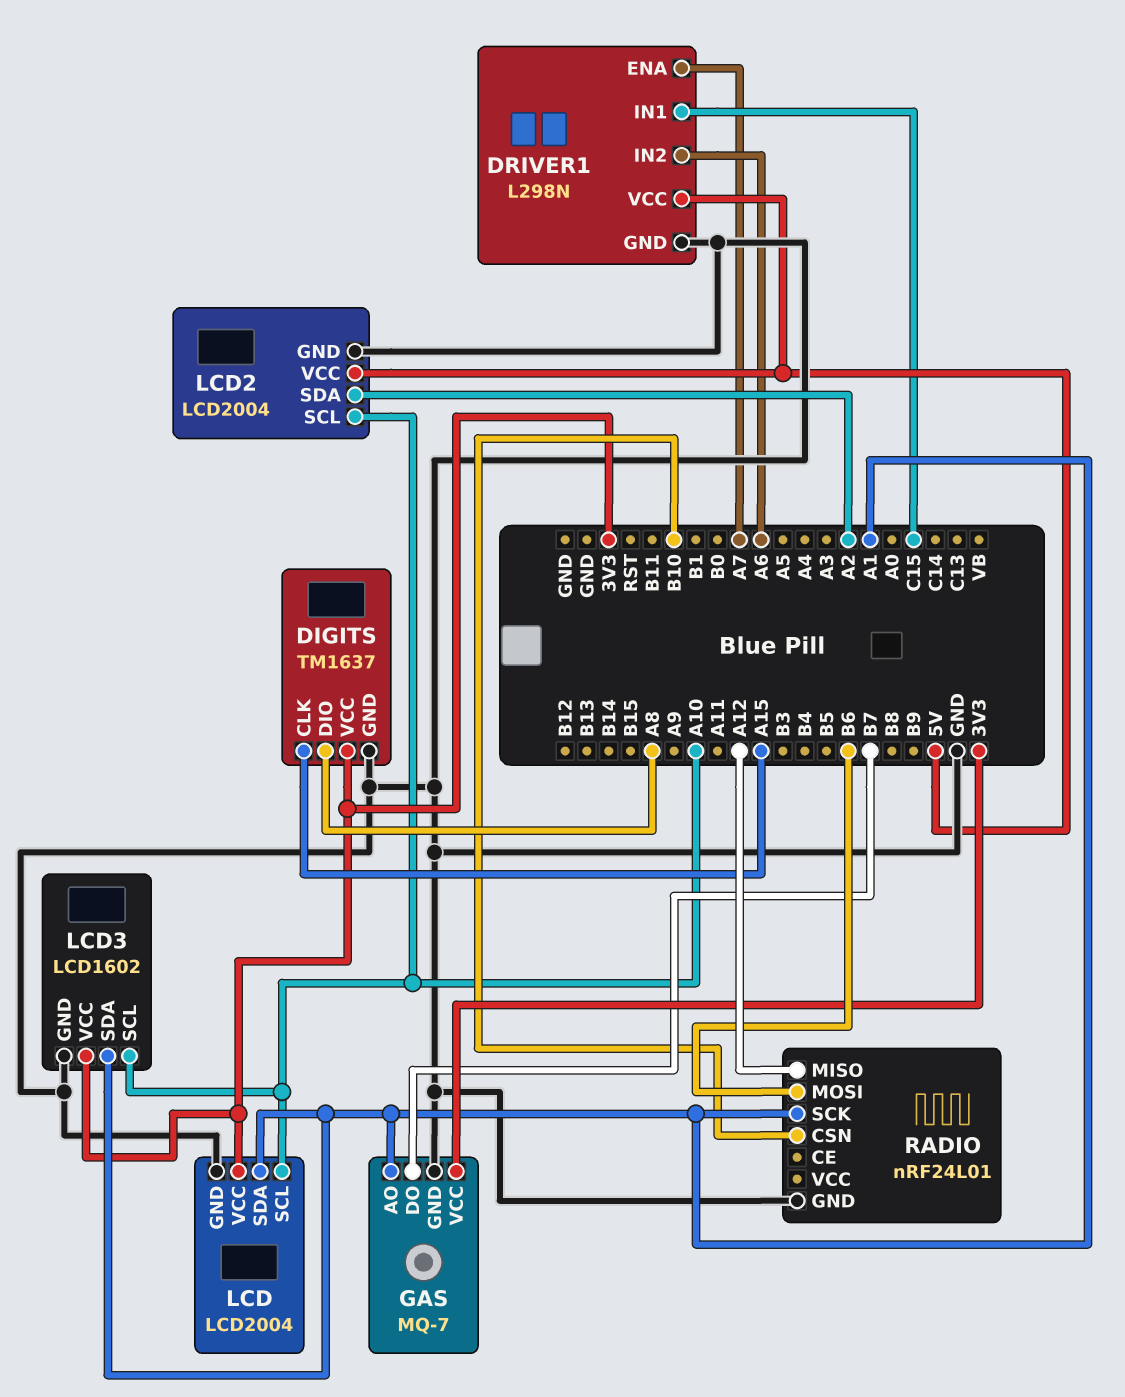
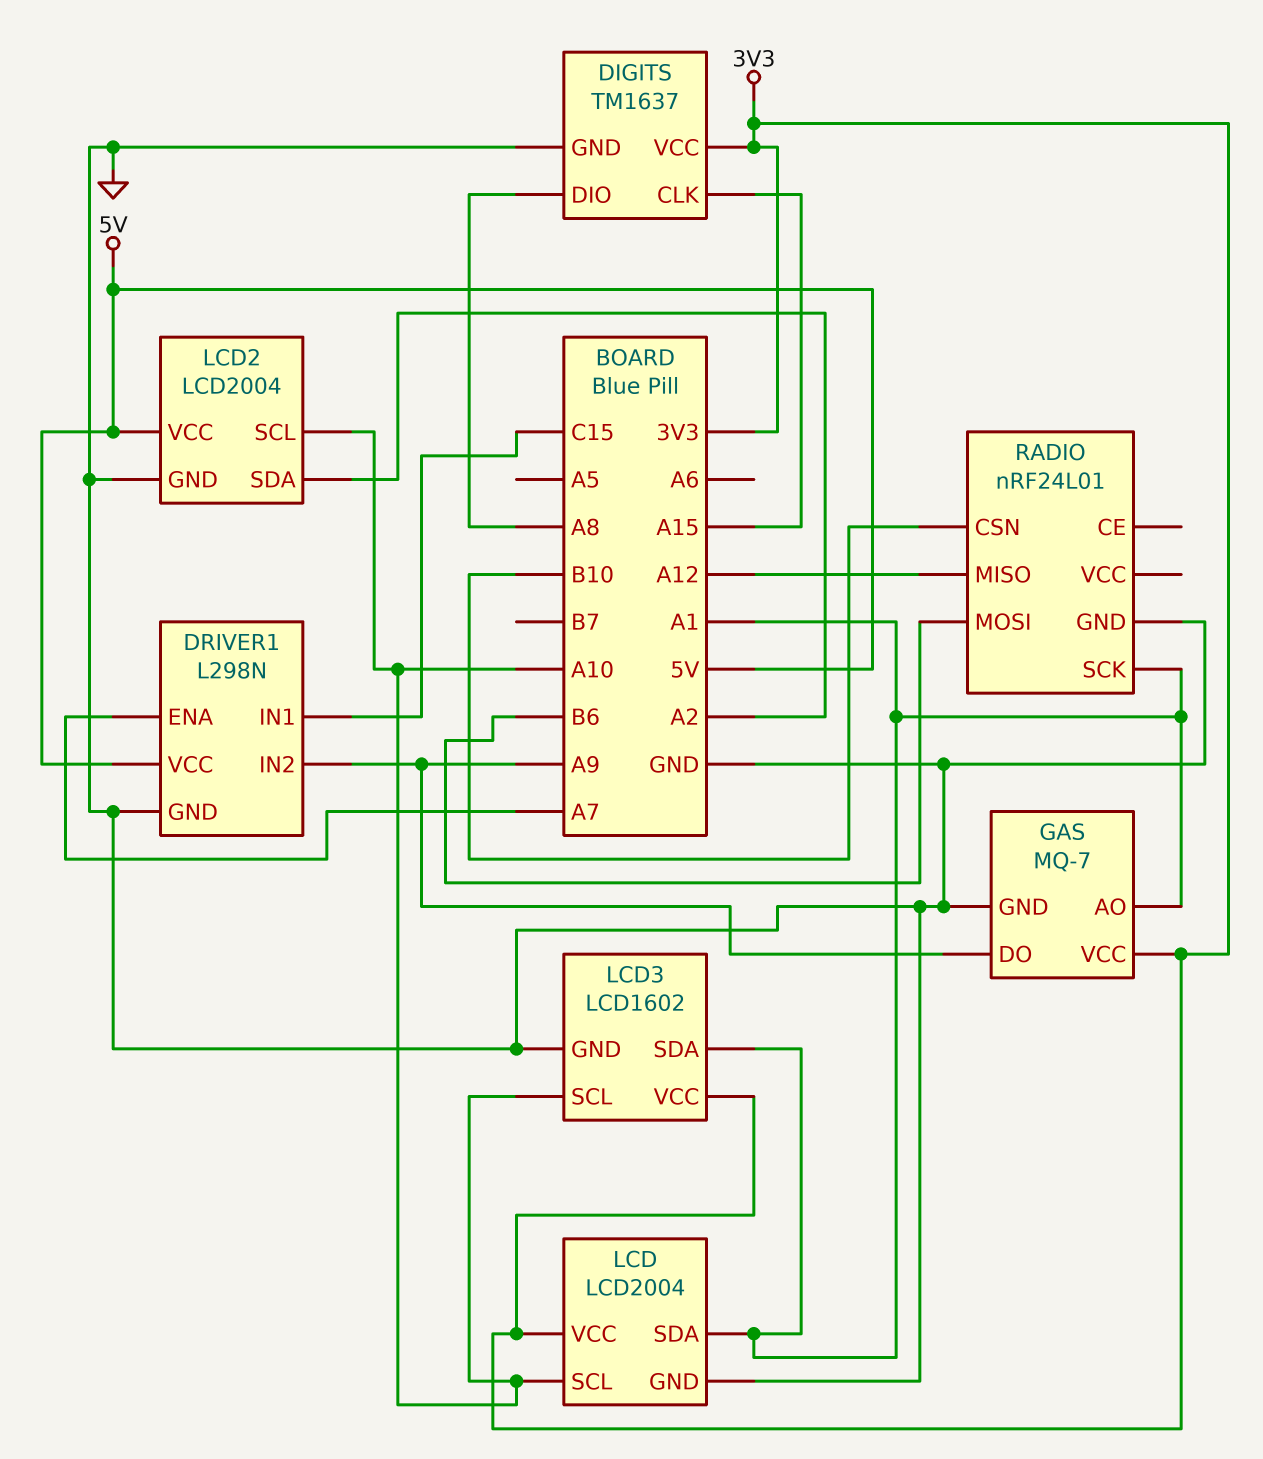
DRIVER1 pin IN2: A6 -> A9
GAS pin DO: B7 -> A9

